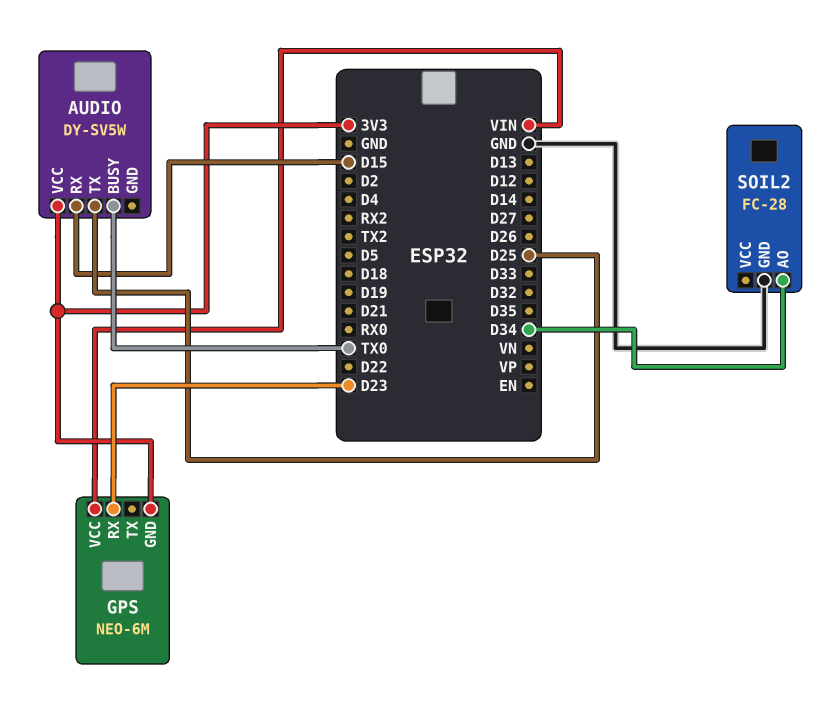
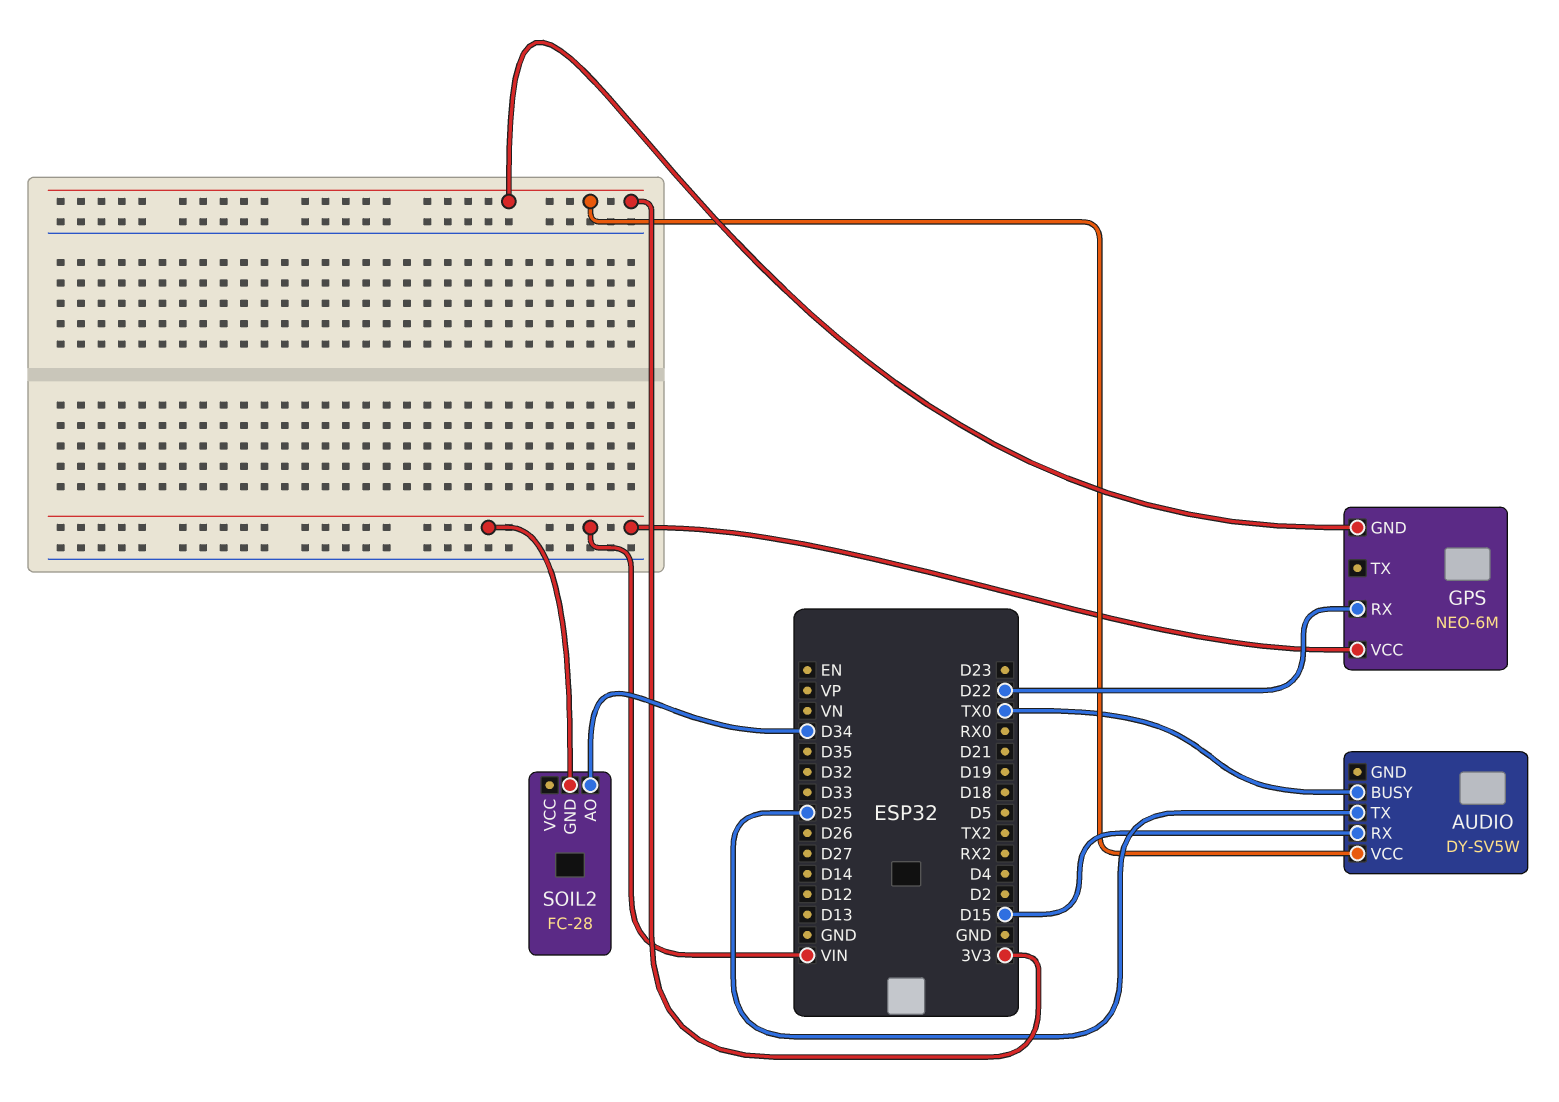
GPS pin RX: D23 -> D22
SOIL2 pin GND: GND -> VIN

